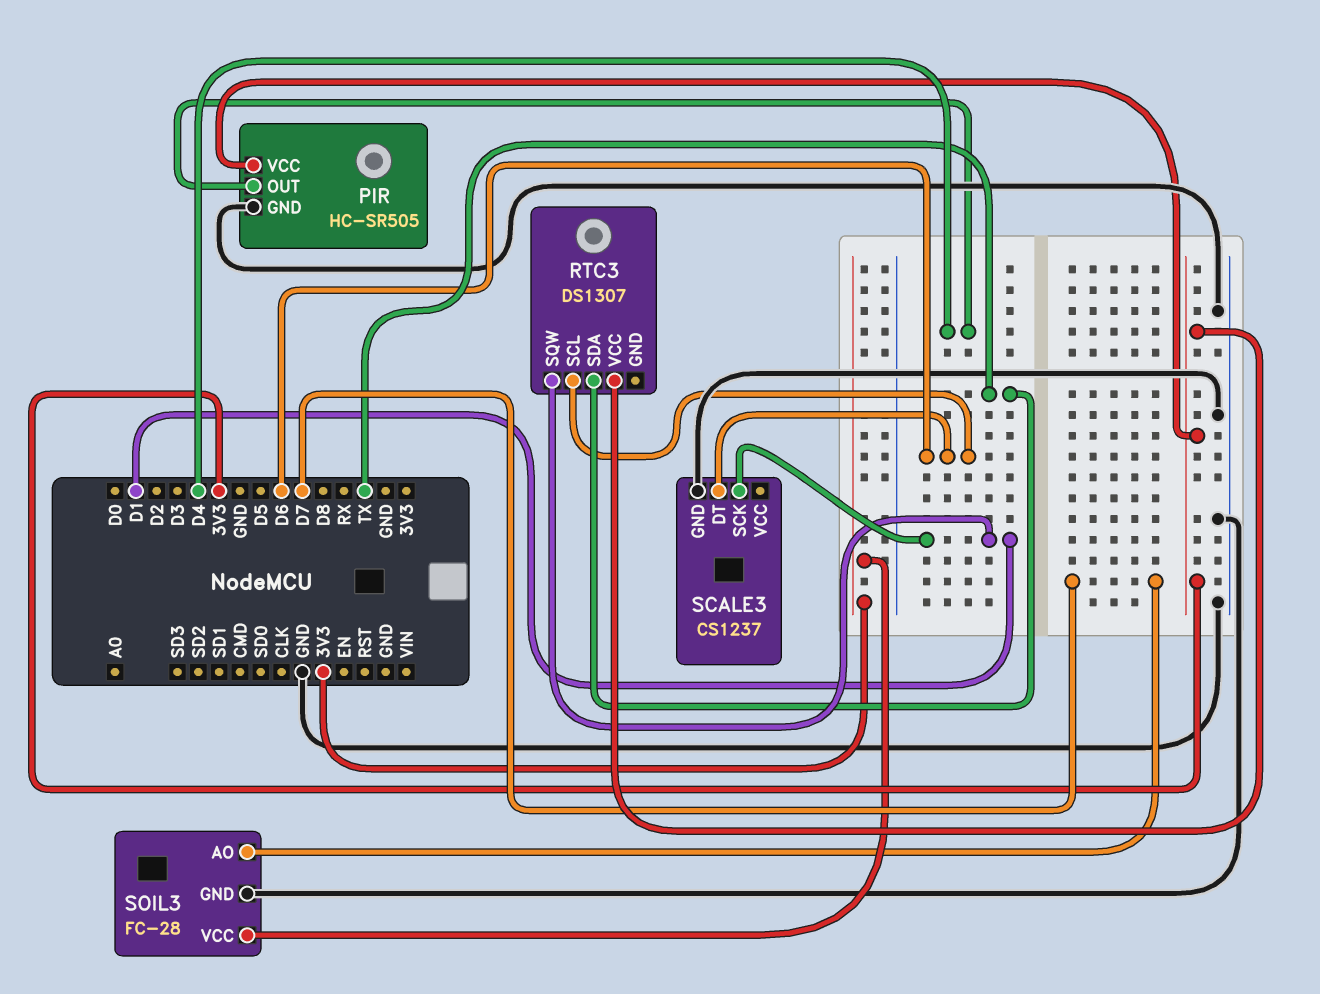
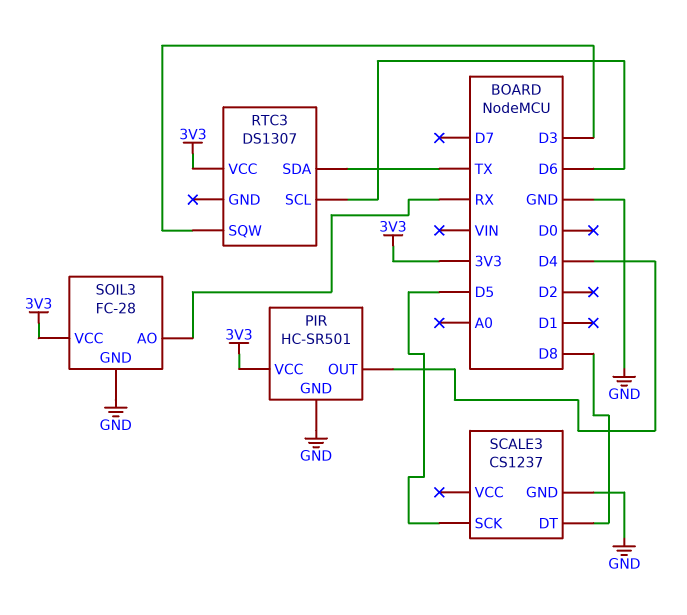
PIR: HC-SR505 -> HC-SR501
RTC3 pin SQW: D1 -> D3
SCALE3 pin DT: D6 -> D8
SCALE3 pin SCK: D1 -> D5
SOIL3 pin AO: D7 -> RX

